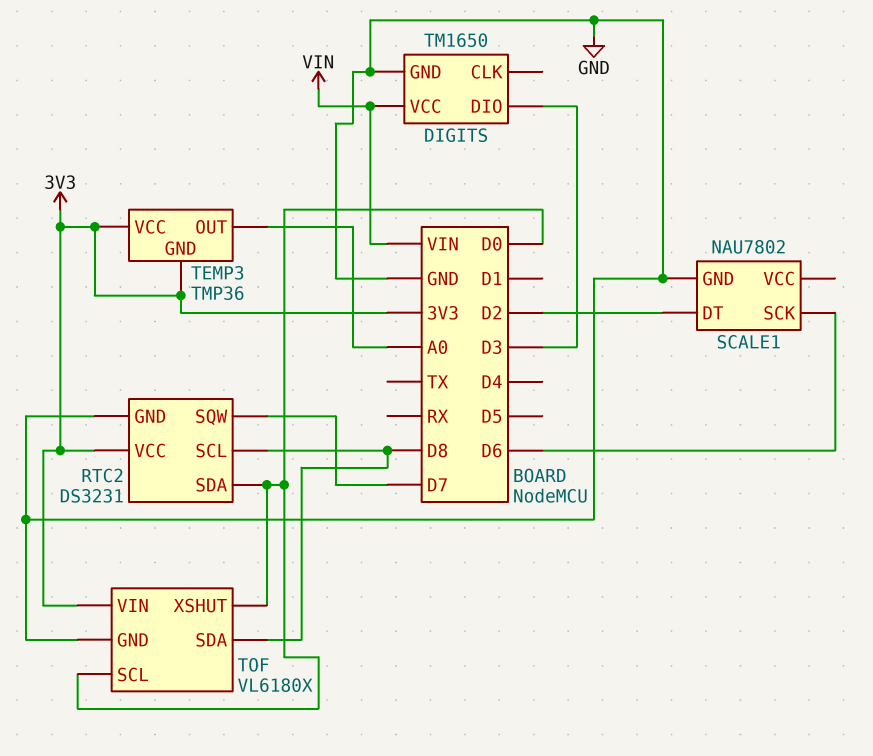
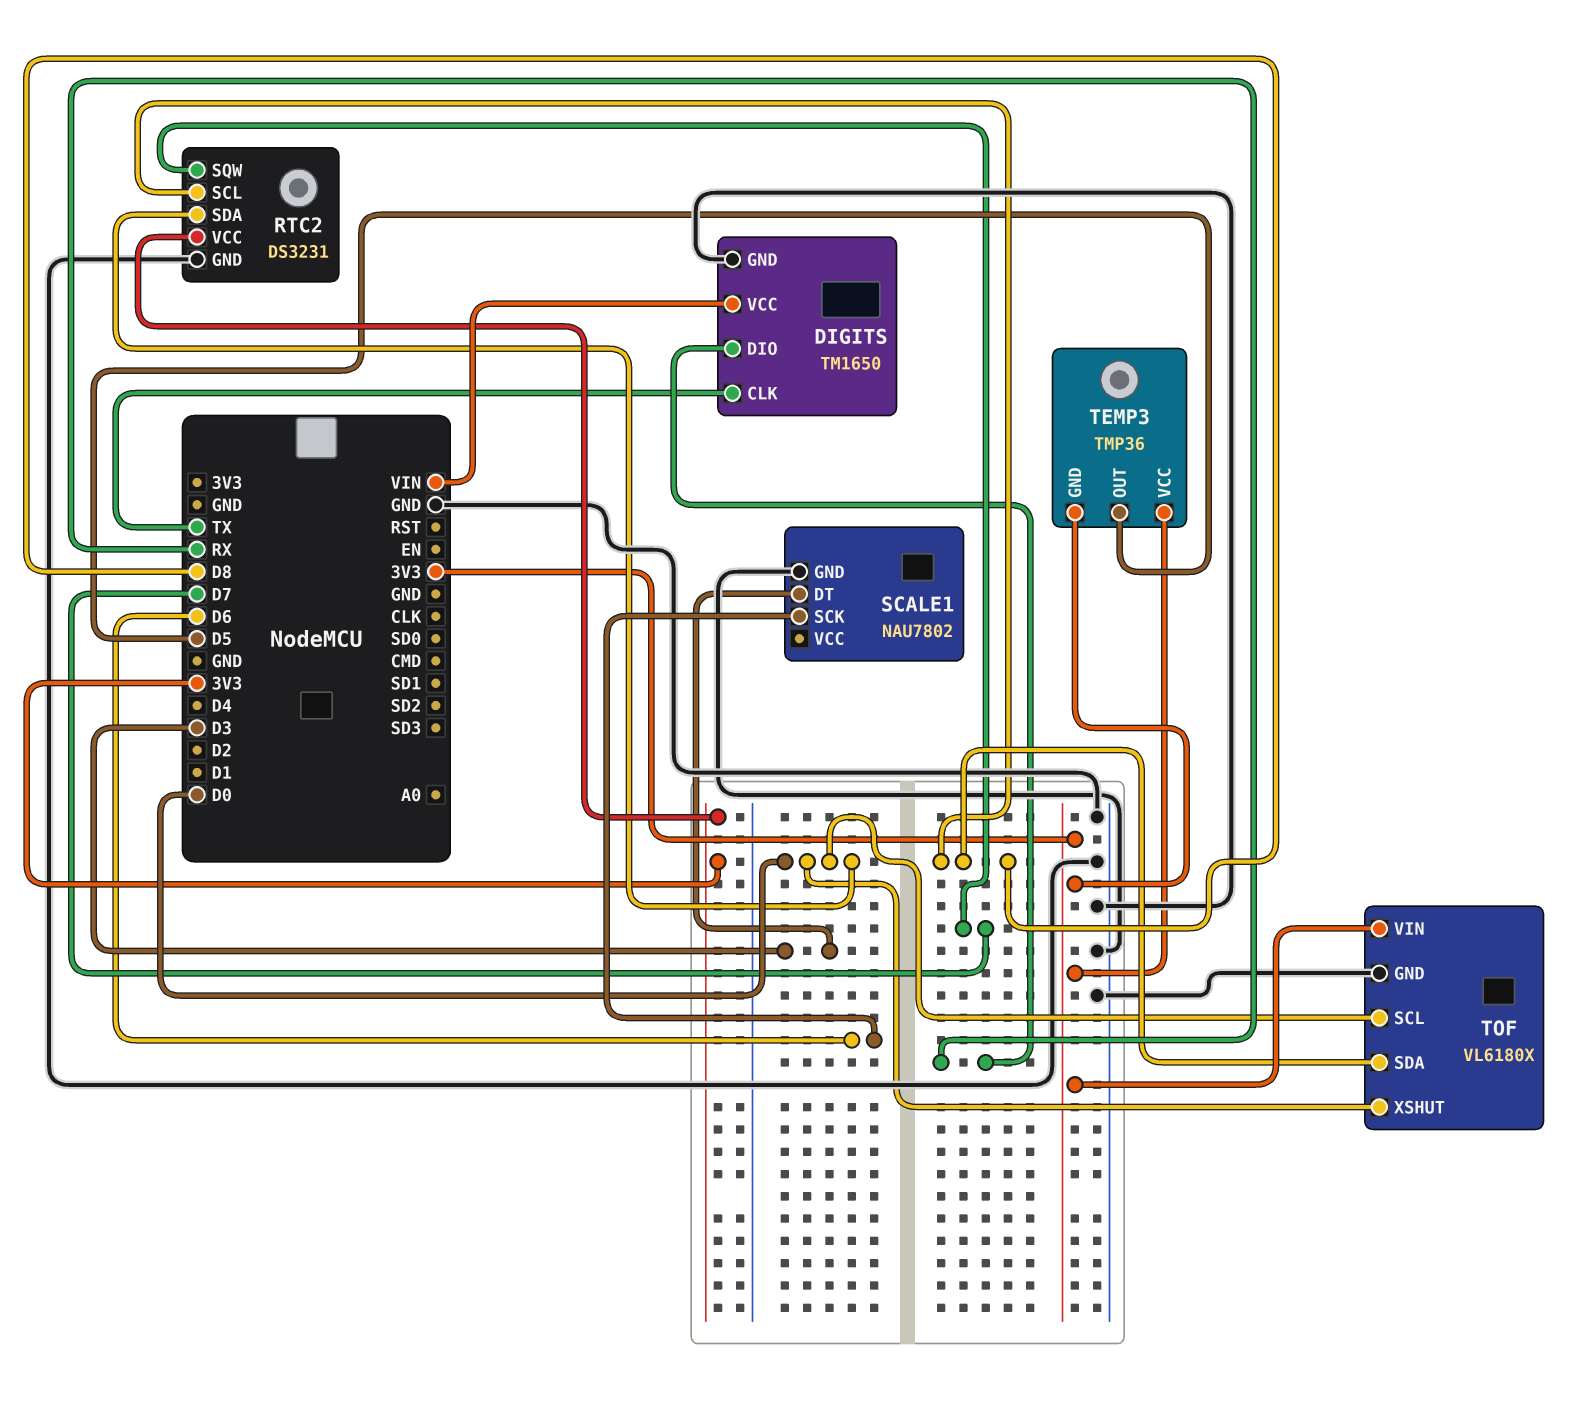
DIGITS pin CLK: none -> TX
DIGITS pin DIO: D3 -> RX
SCALE1 pin DT: D2 -> D3
TEMP3 pin OUT: A0 -> D5

